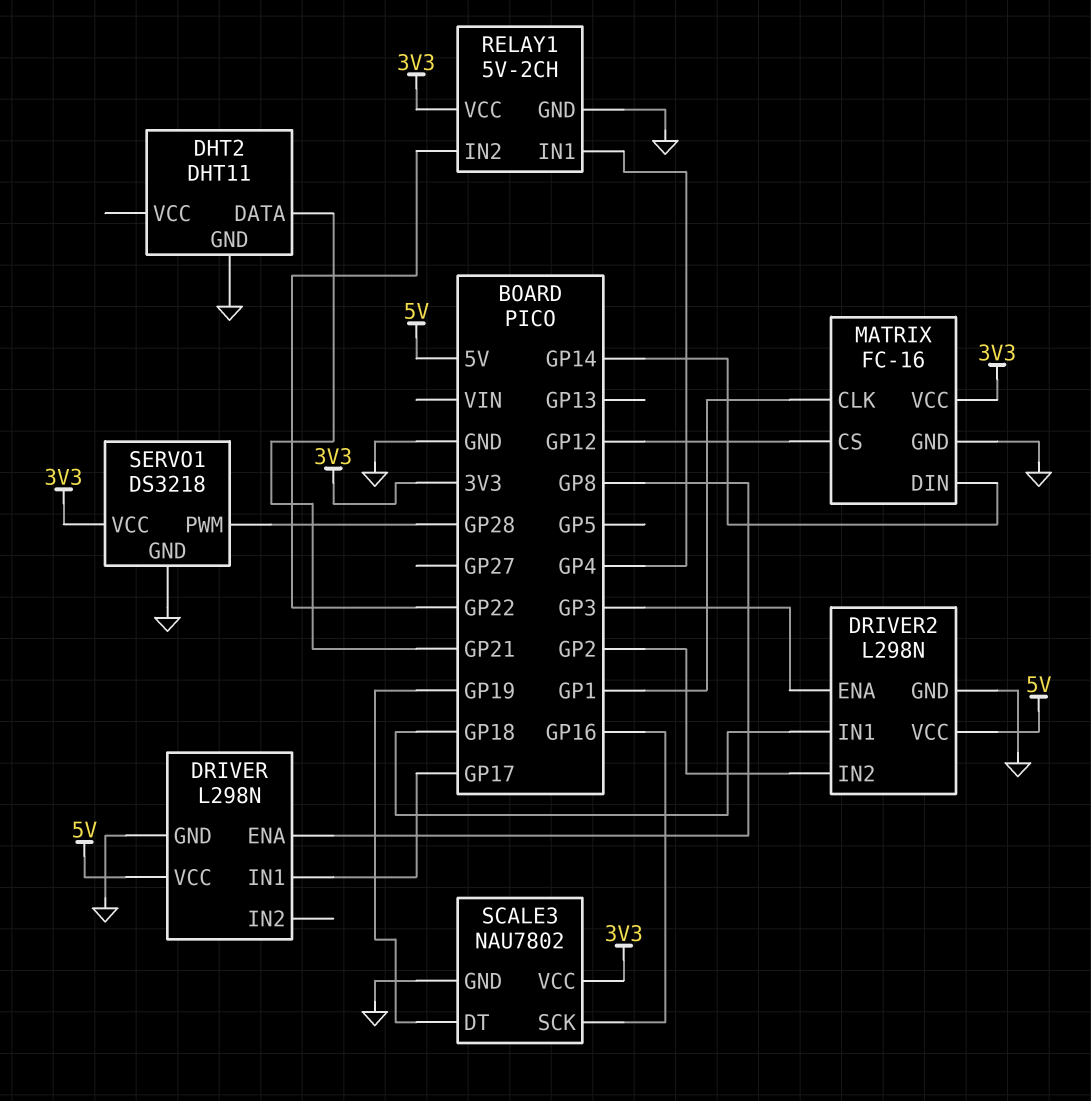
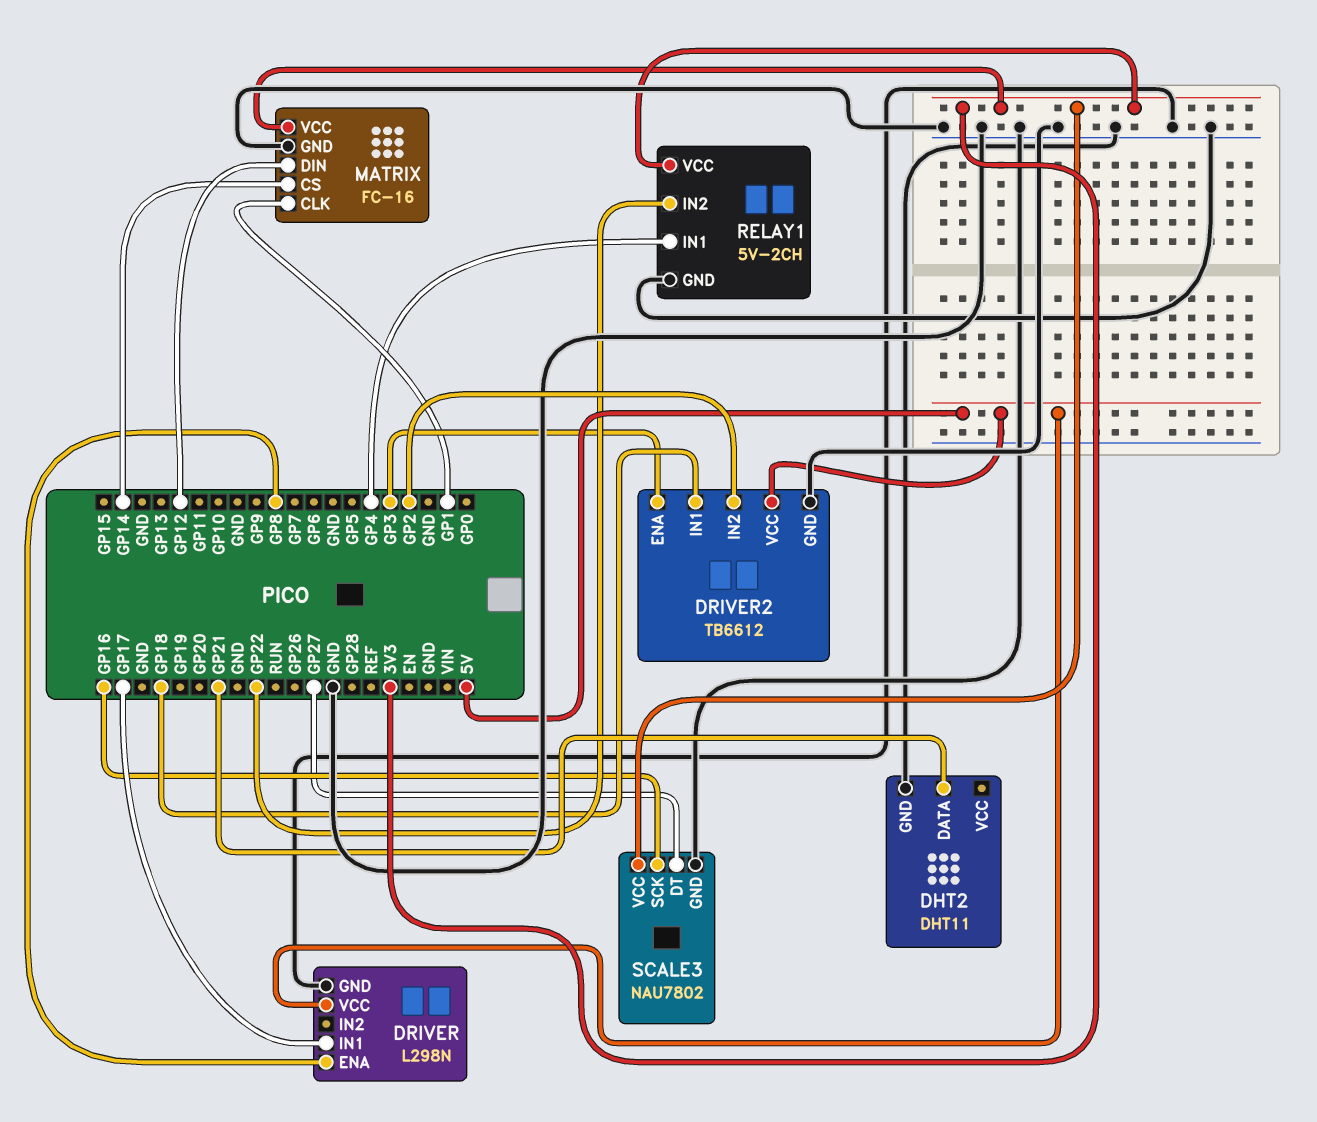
DRIVER2: L298N -> TB6612
MATRIX pin CS: GP12 -> GP14
MATRIX pin DIN: GP14 -> GP12
SCALE3 pin DT: GP19 -> GP27
SERVO1: DS3218 -> none
SERVO1 pin GND: GND -> none
SERVO1 pin PWM: GP28 -> none
SERVO1 pin VCC: 3V3 -> none

